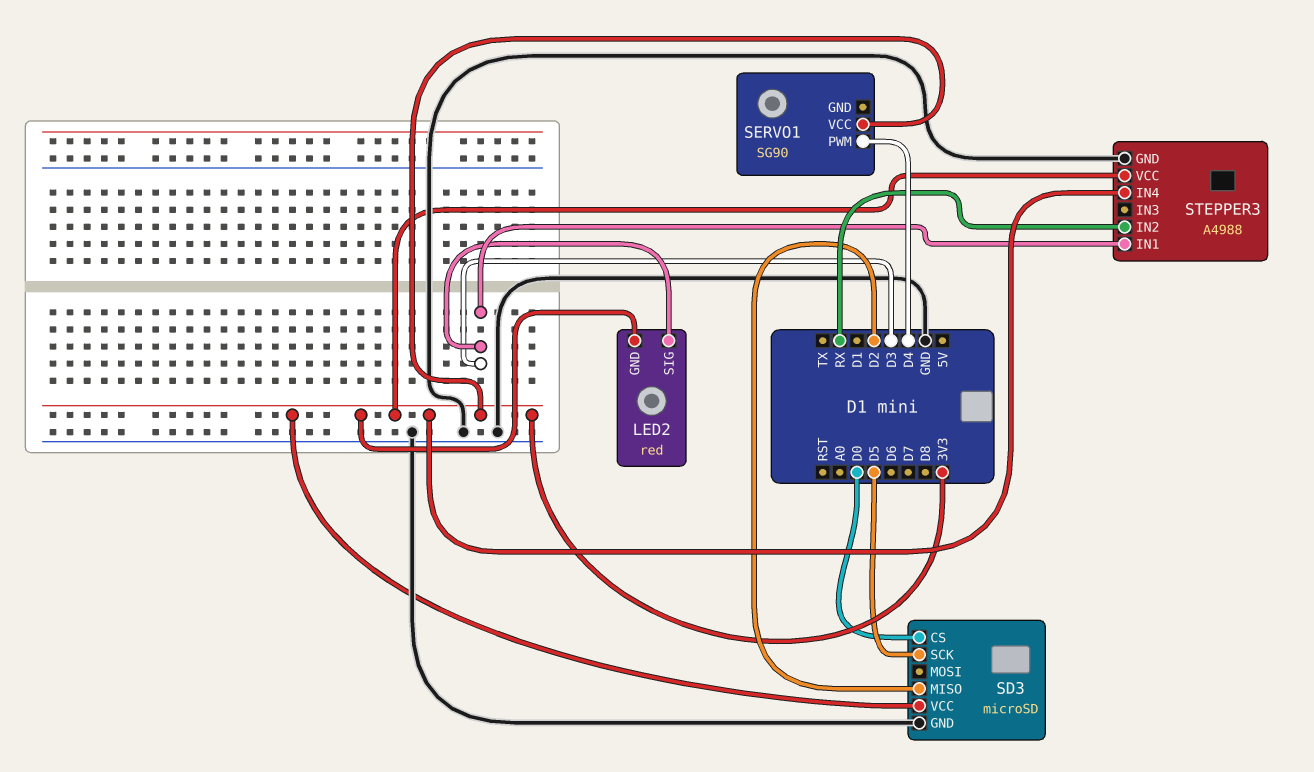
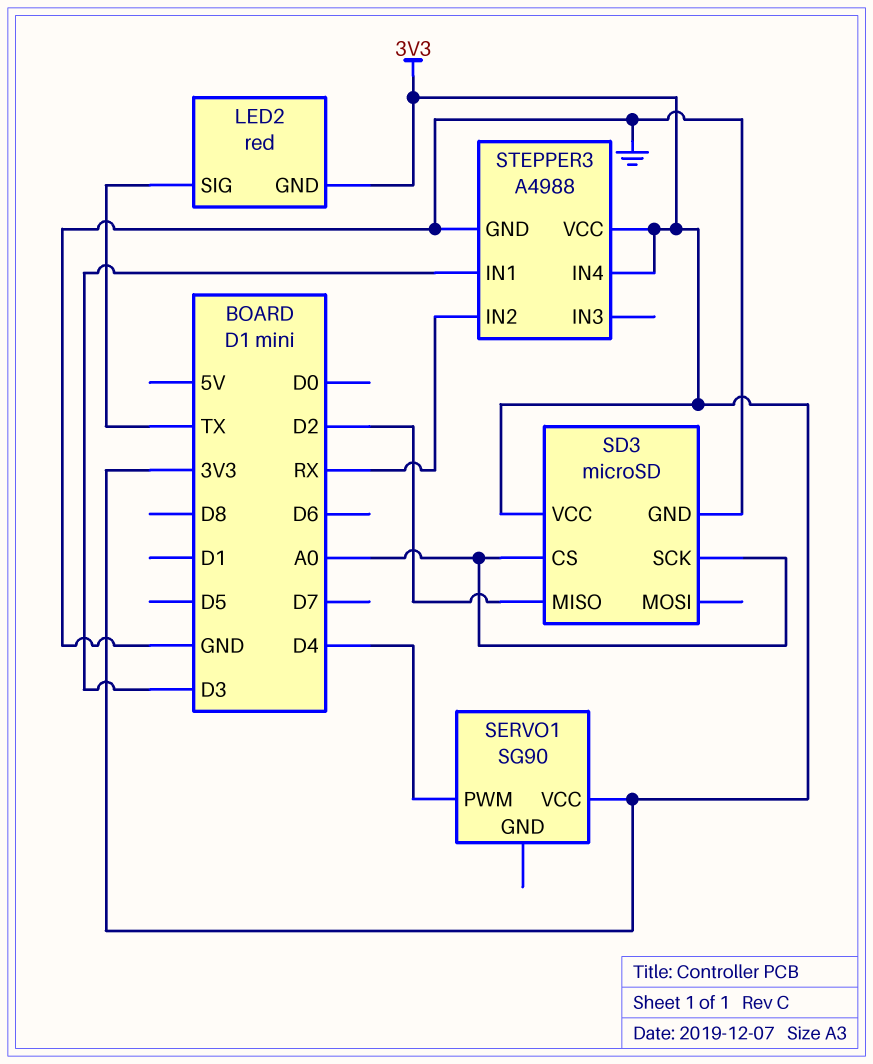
LED2 pin SIG: D3 -> TX
SD3 pin CS: D0 -> A0
SD3 pin SCK: D5 -> A0

